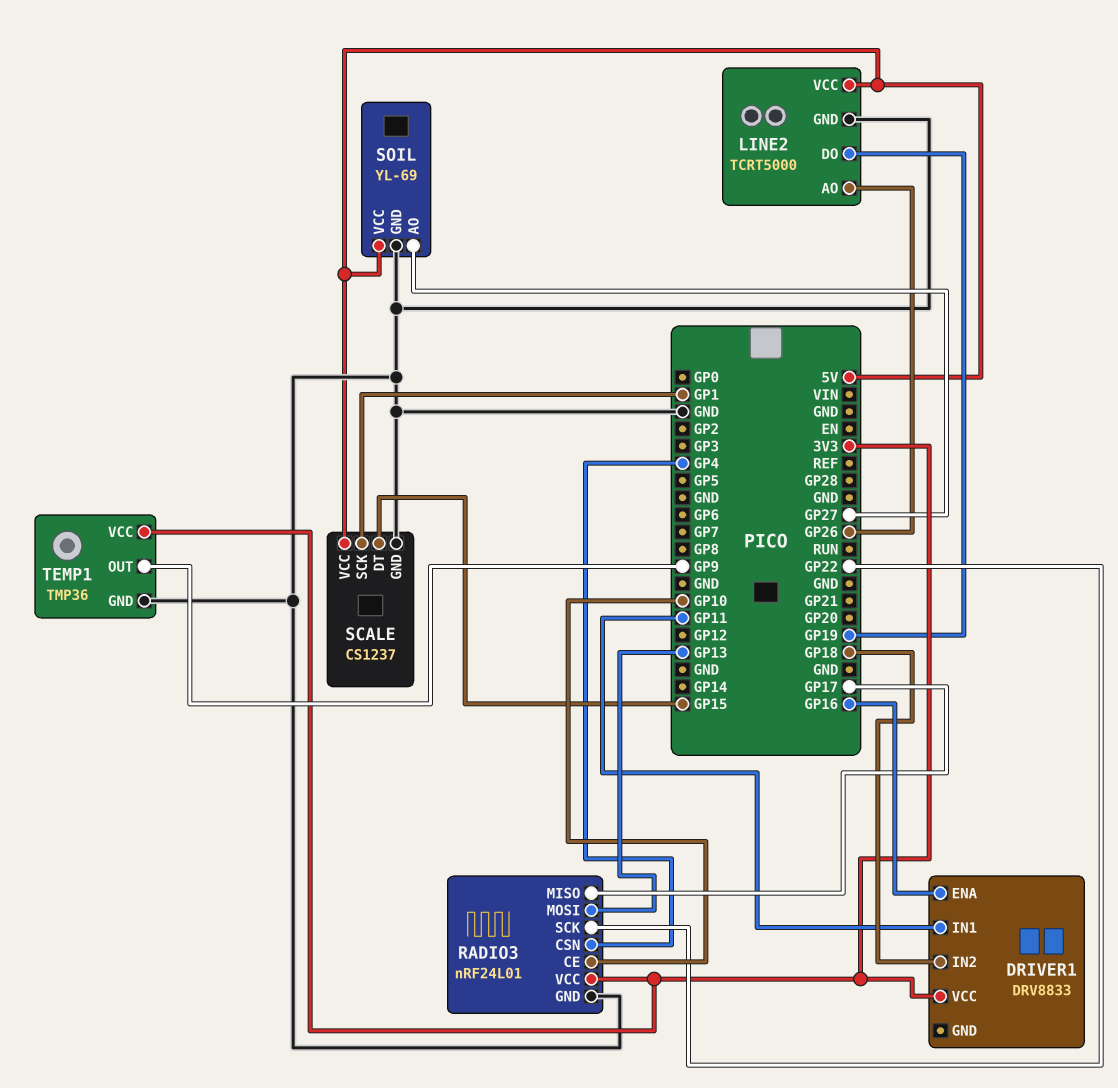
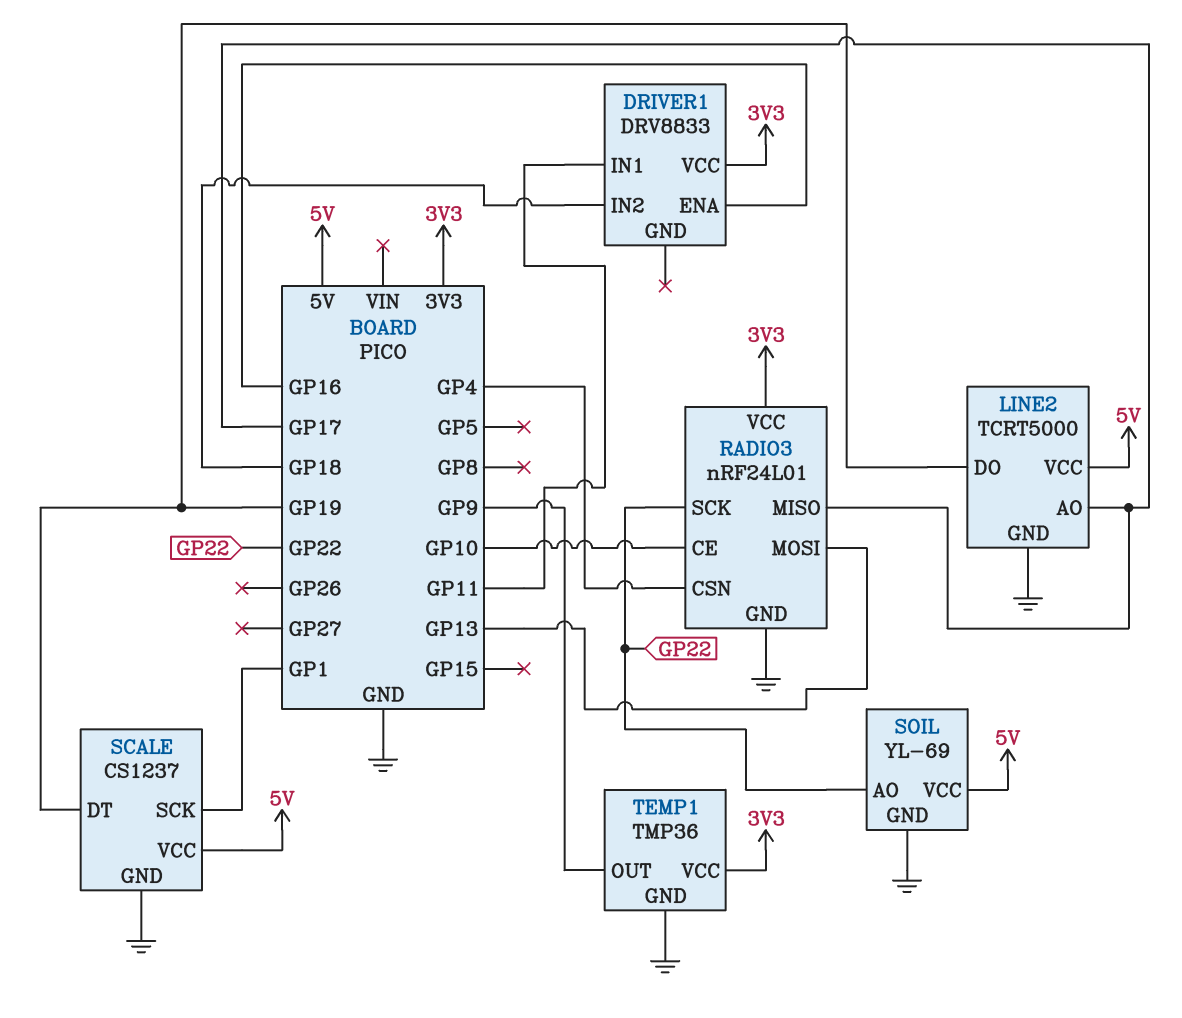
LINE2 pin AO: GP26 -> GP17
SCALE pin DT: GP15 -> GP19
SOIL pin AO: GP27 -> GP22

